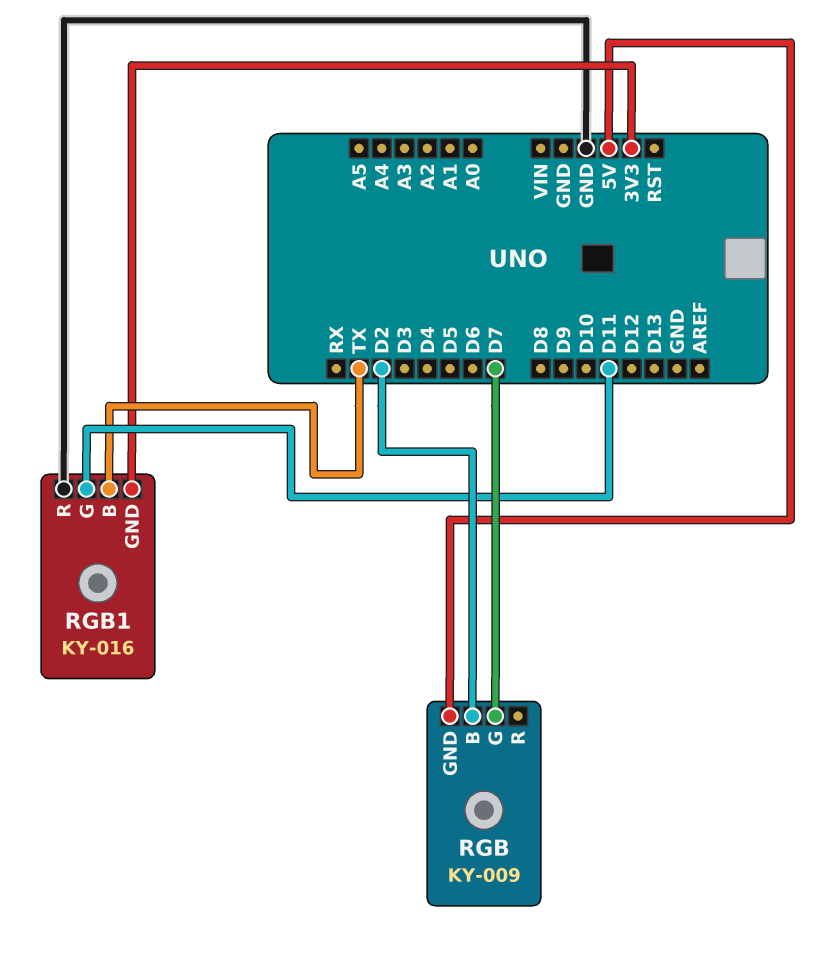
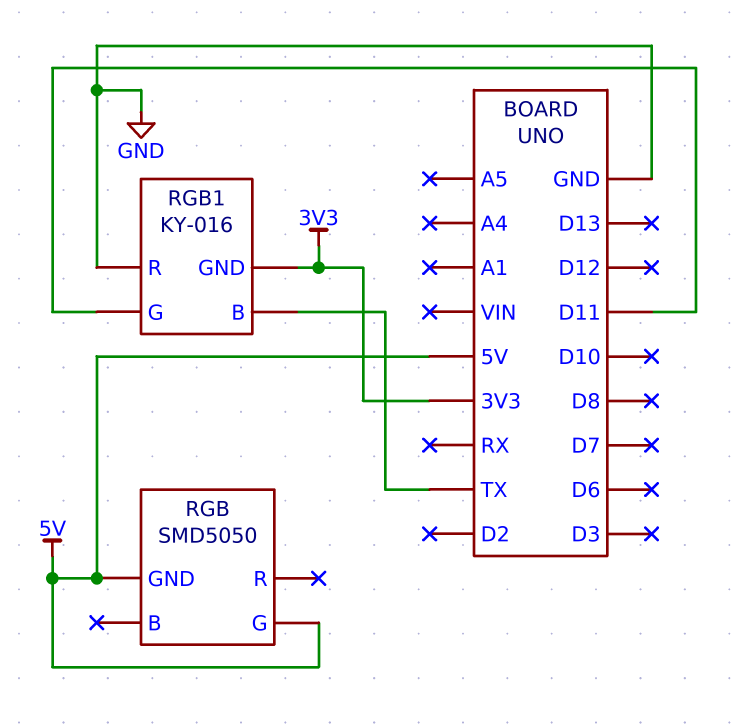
RGB: KY-009 -> SMD5050
RGB pin B: D2 -> none
RGB pin G: D7 -> 5V

